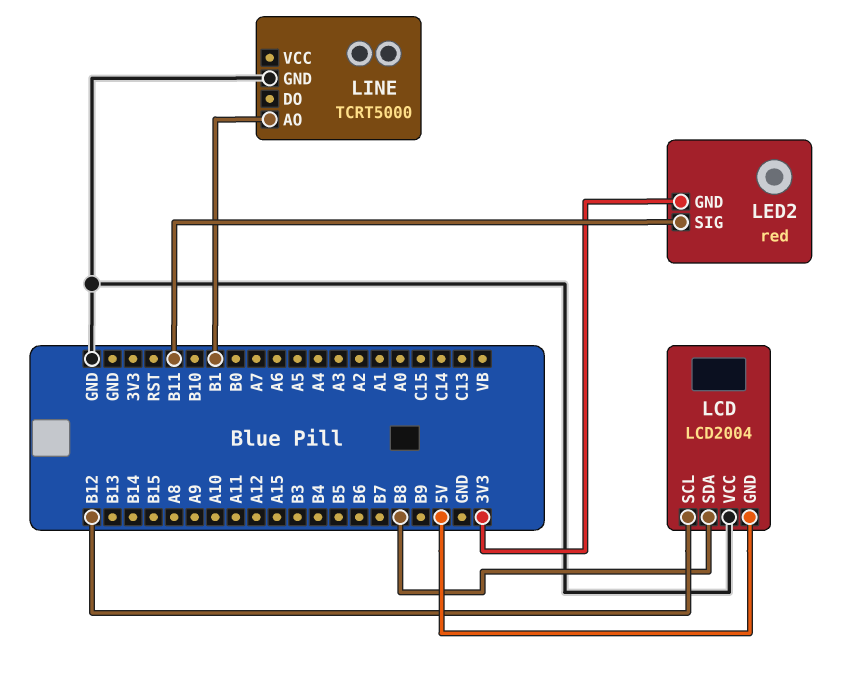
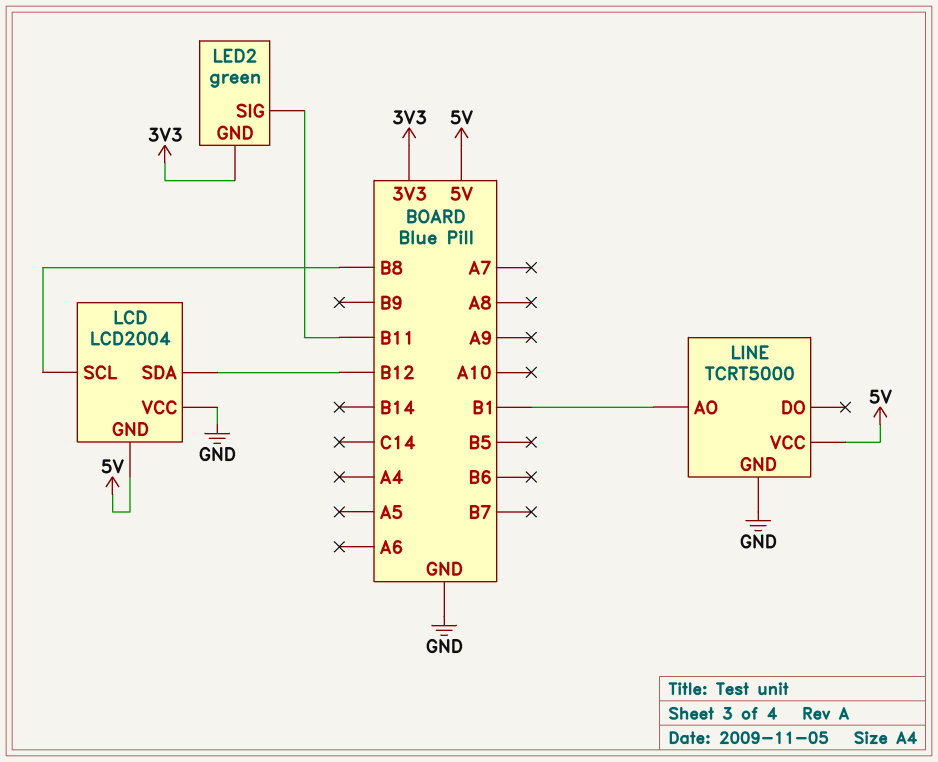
LCD pin SCL: B12 -> B8
LCD pin SDA: B8 -> B12
LED2: red -> green
LINE pin VCC: none -> 5V

